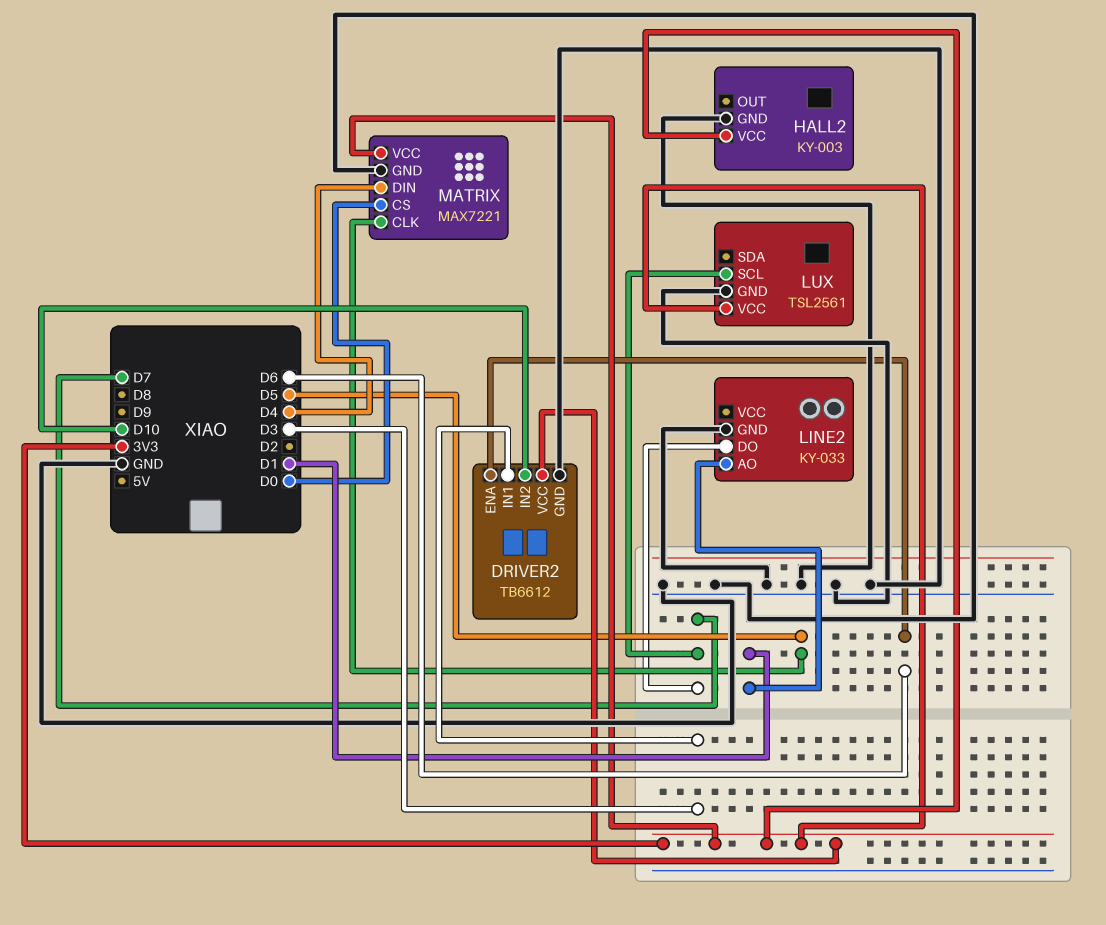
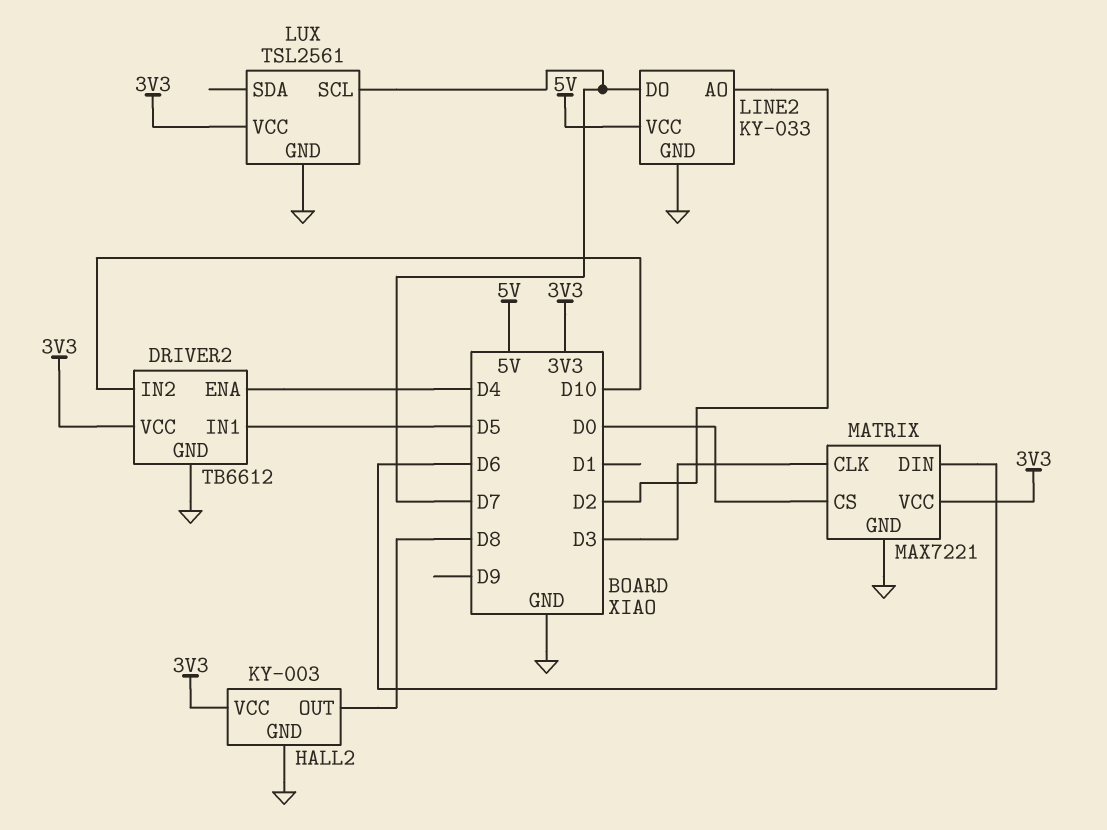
DRIVER2 pin ENA: D6 -> D4
DRIVER2 pin IN1: D3 -> D5
HALL2 pin OUT: none -> D8
LINE2 pin AO: D1 -> D2
LINE2 pin VCC: none -> 5V
MATRIX pin CLK: D5 -> D3
MATRIX pin DIN: D4 -> D6

